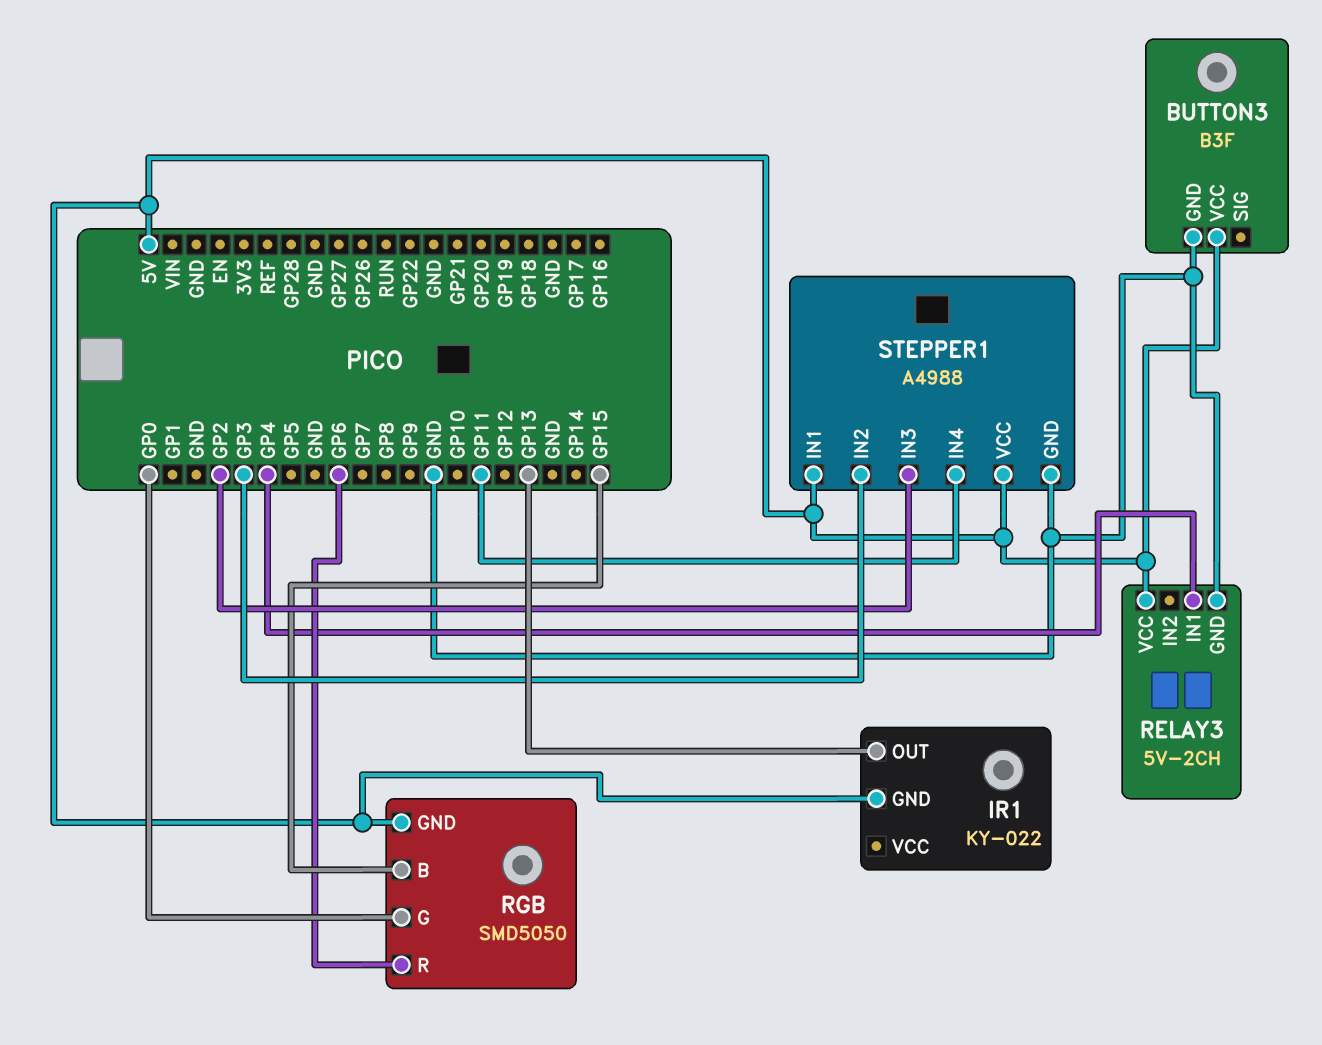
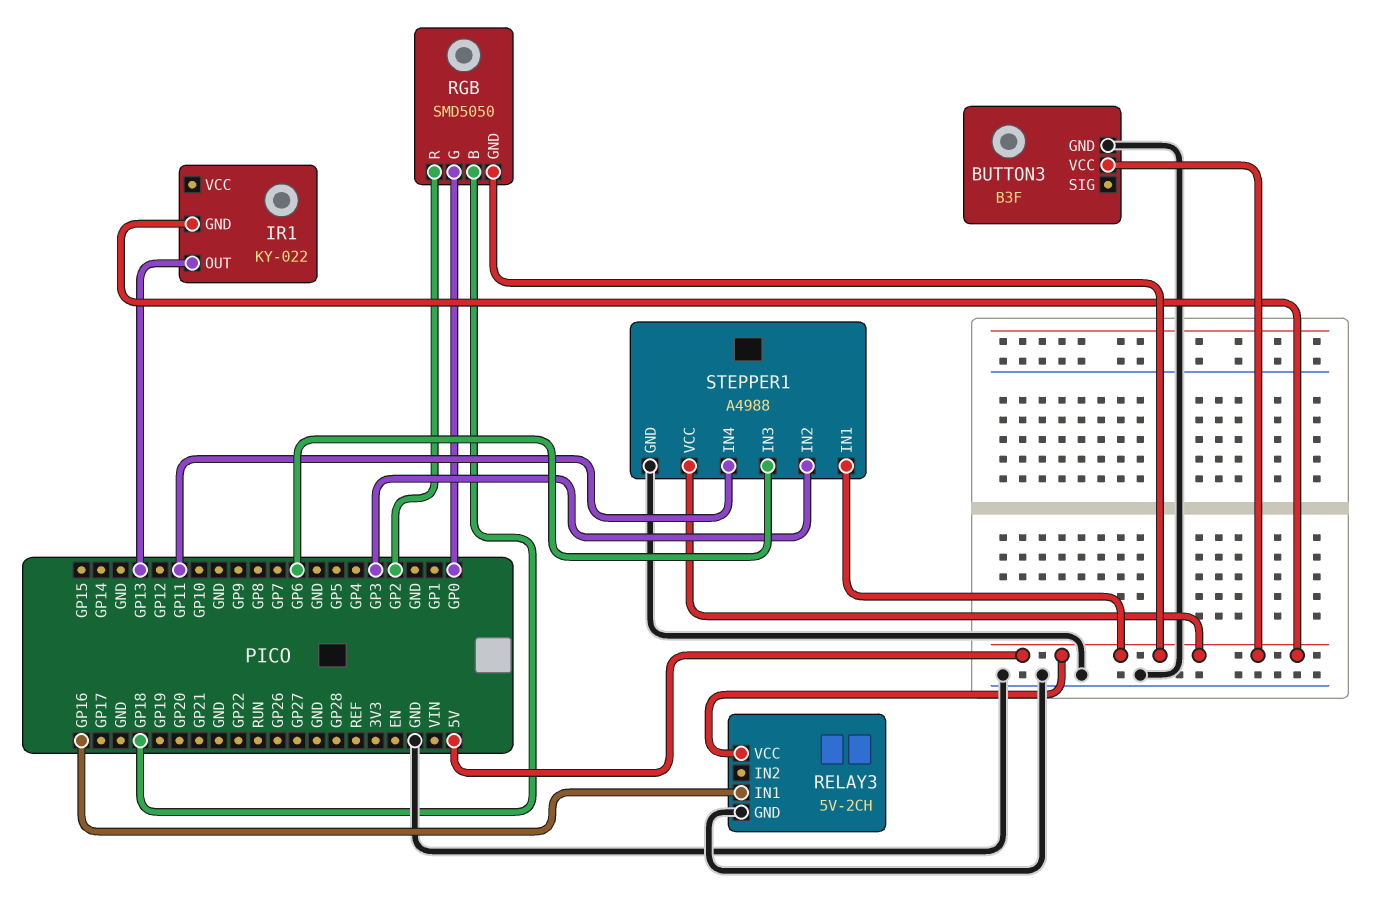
RELAY3 pin IN1: GP4 -> GP16
RGB pin B: GP15 -> GP18
RGB pin R: GP6 -> GP2
STEPPER1 pin IN3: GP2 -> GP6

